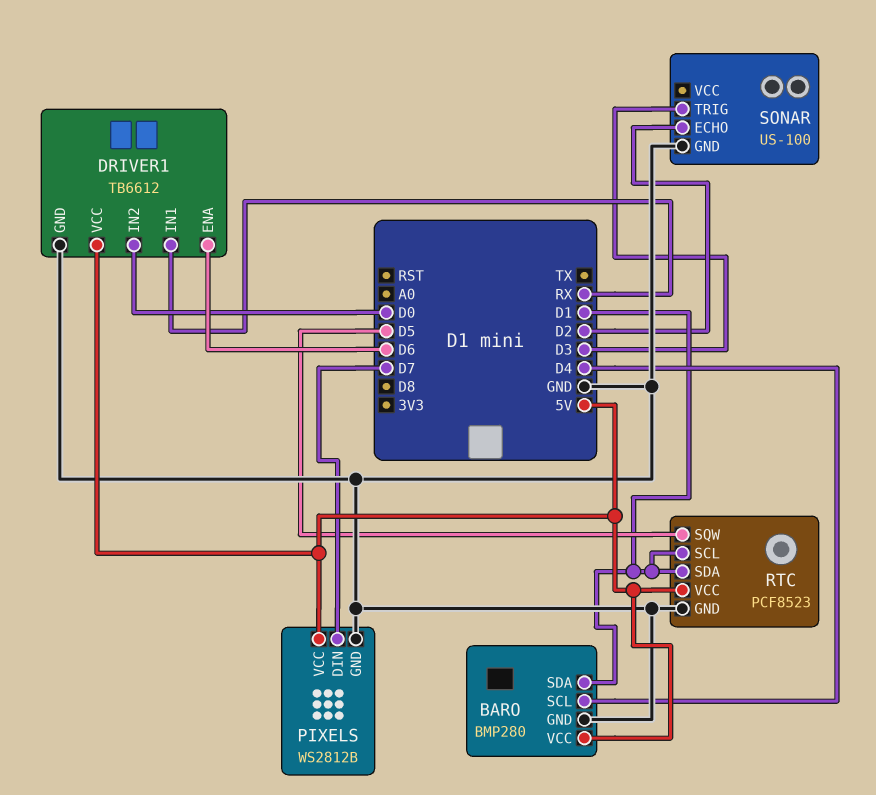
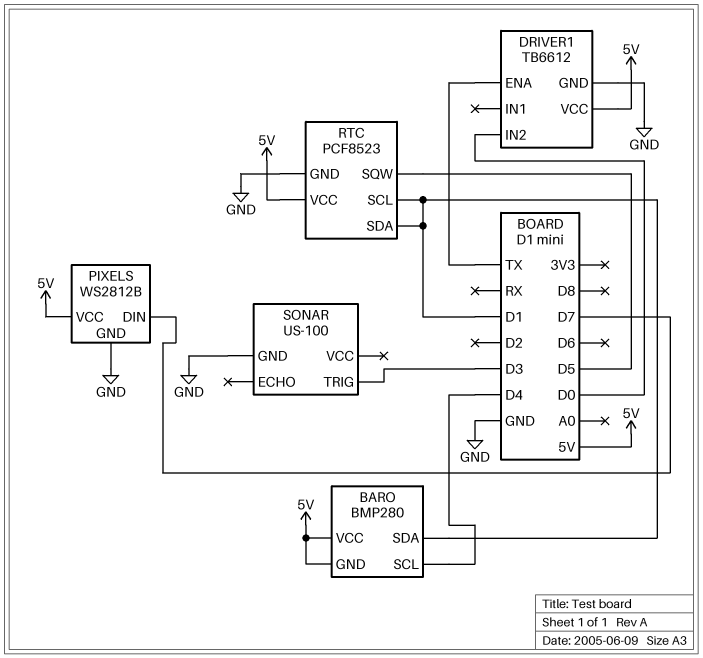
BARO pin GND: GND -> 5V
DRIVER1 pin ENA: D6 -> TX
DRIVER1 pin IN1: RX -> none
SONAR pin ECHO: D2 -> none

